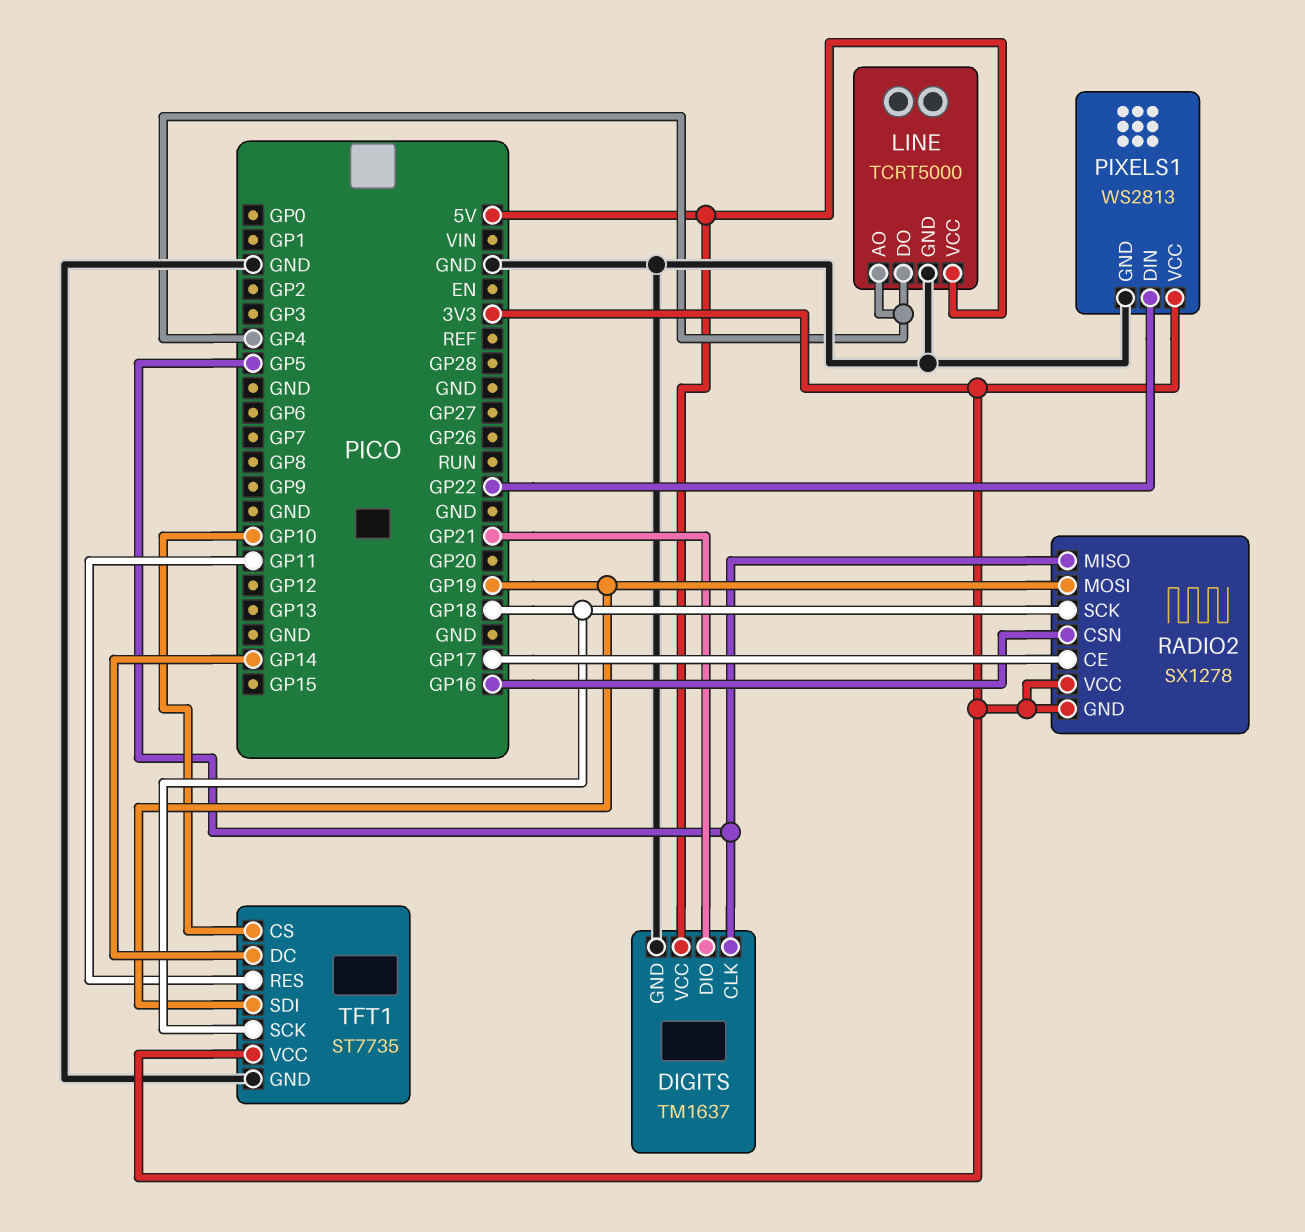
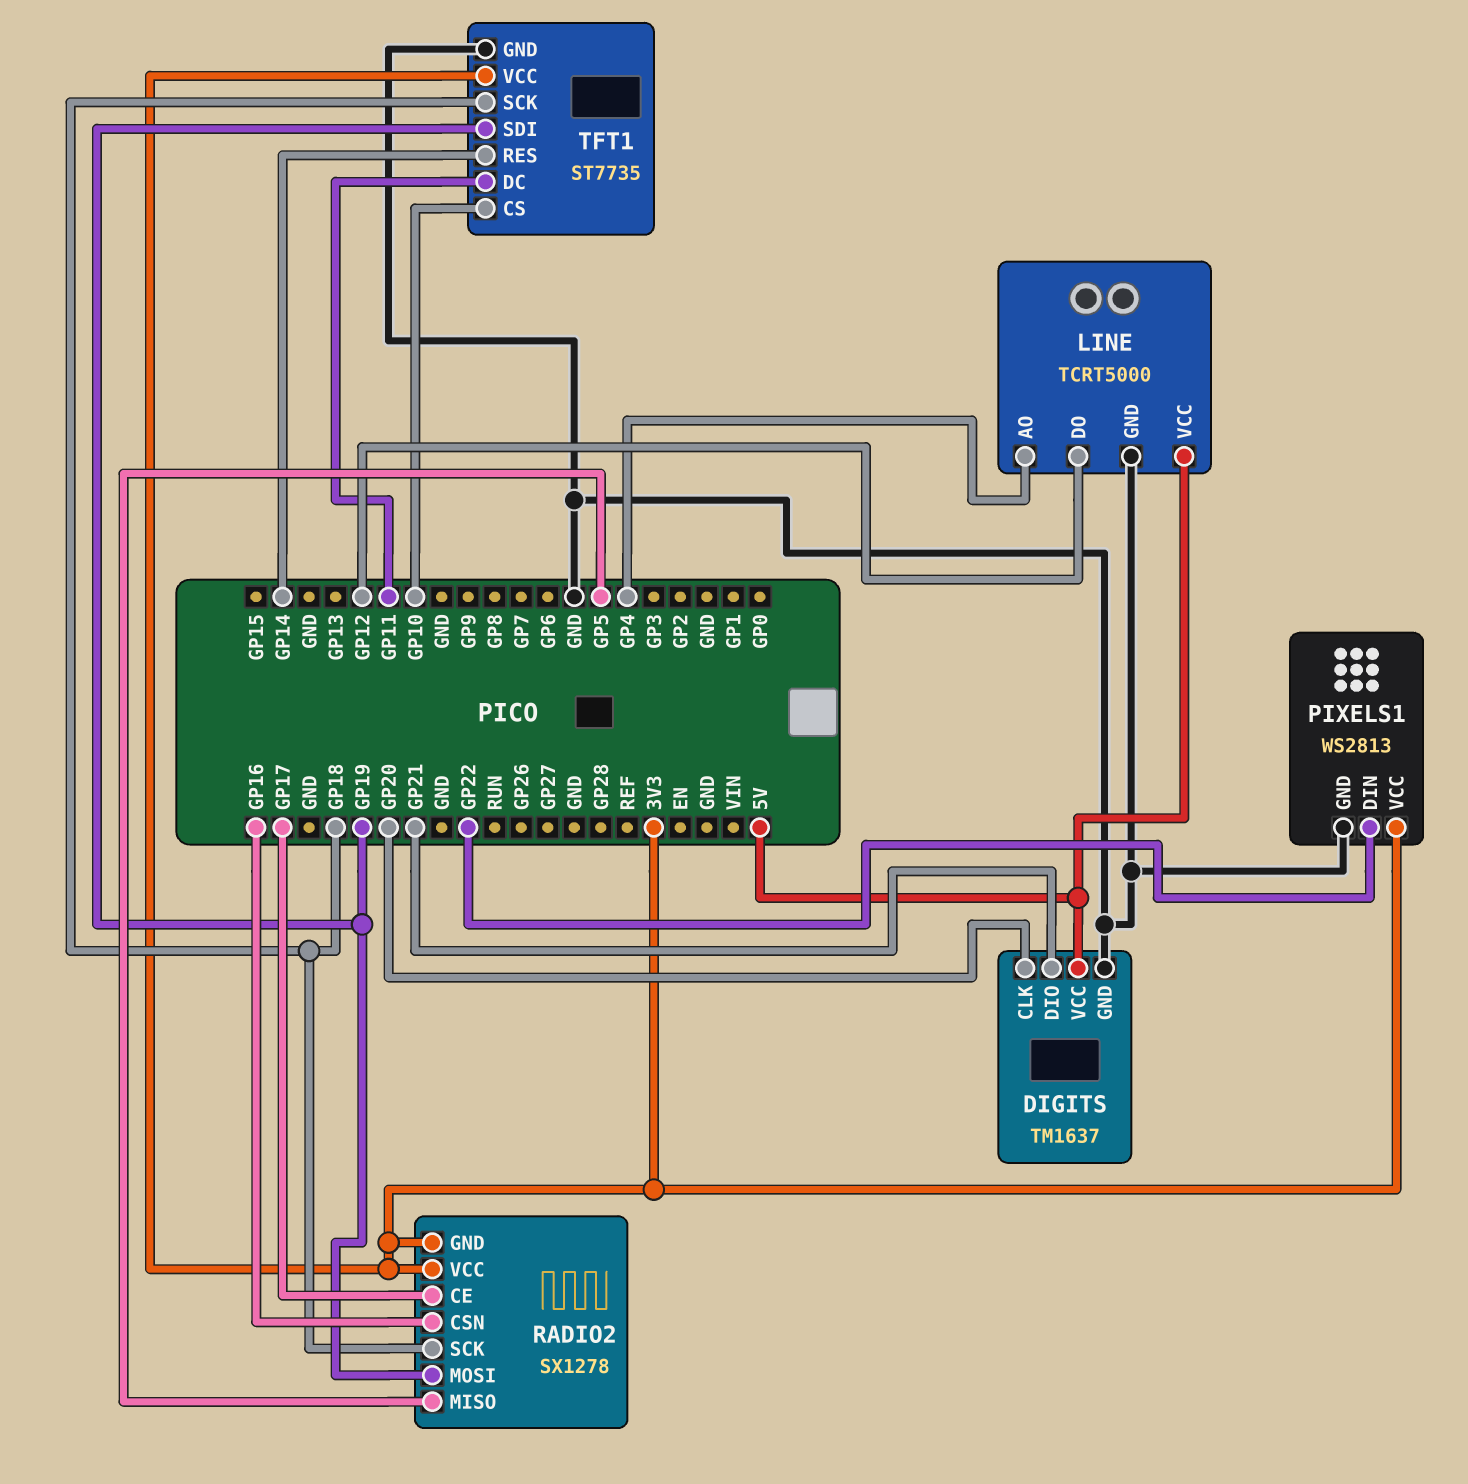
DIGITS pin CLK: GP5 -> GP20
LINE pin DO: GP4 -> GP12
TFT1 pin DC: GP14 -> GP11
TFT1 pin RES: GP11 -> GP14

